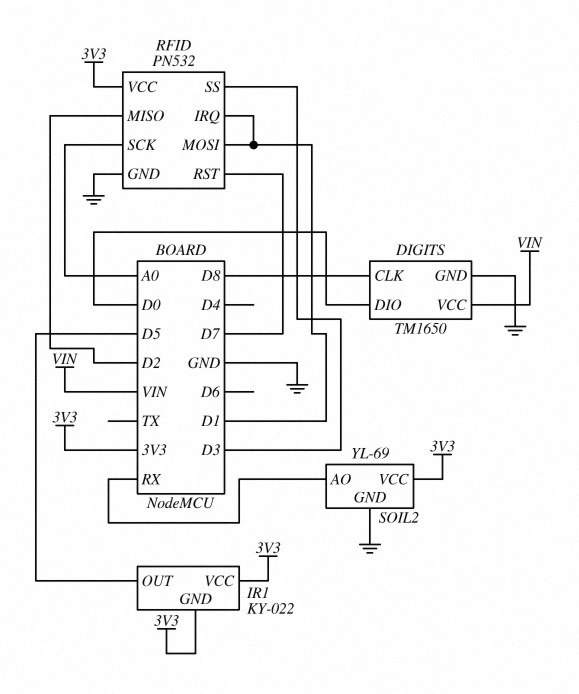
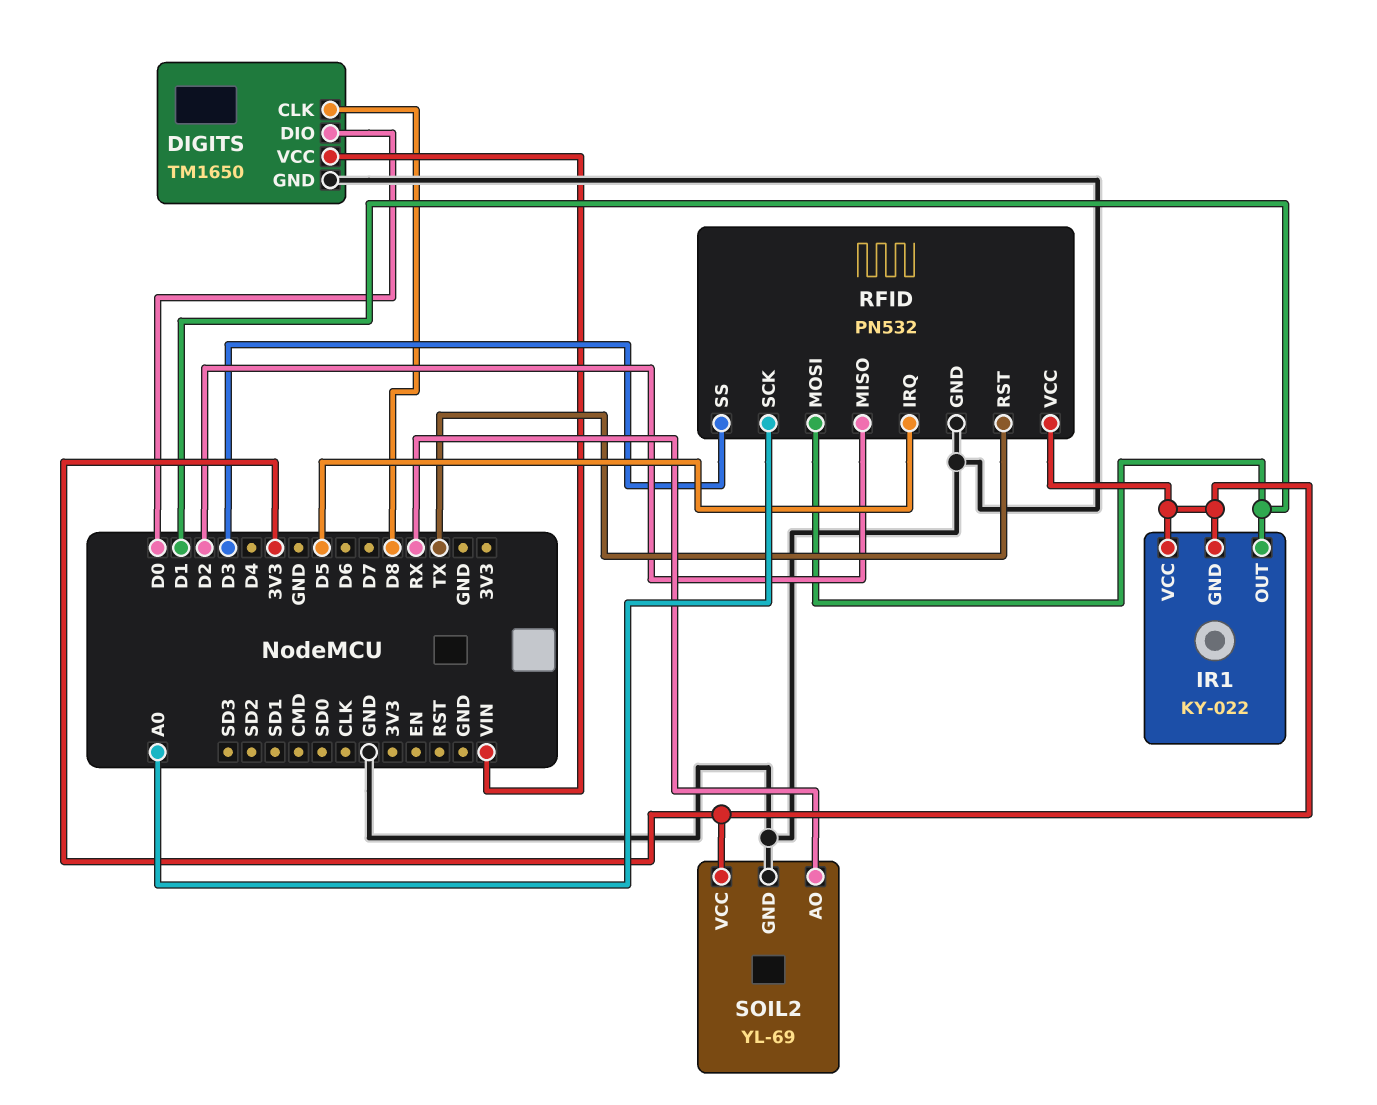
IR1 pin OUT: D5 -> D1
RFID pin IRQ: D1 -> D5
RFID pin RST: D7 -> TX

